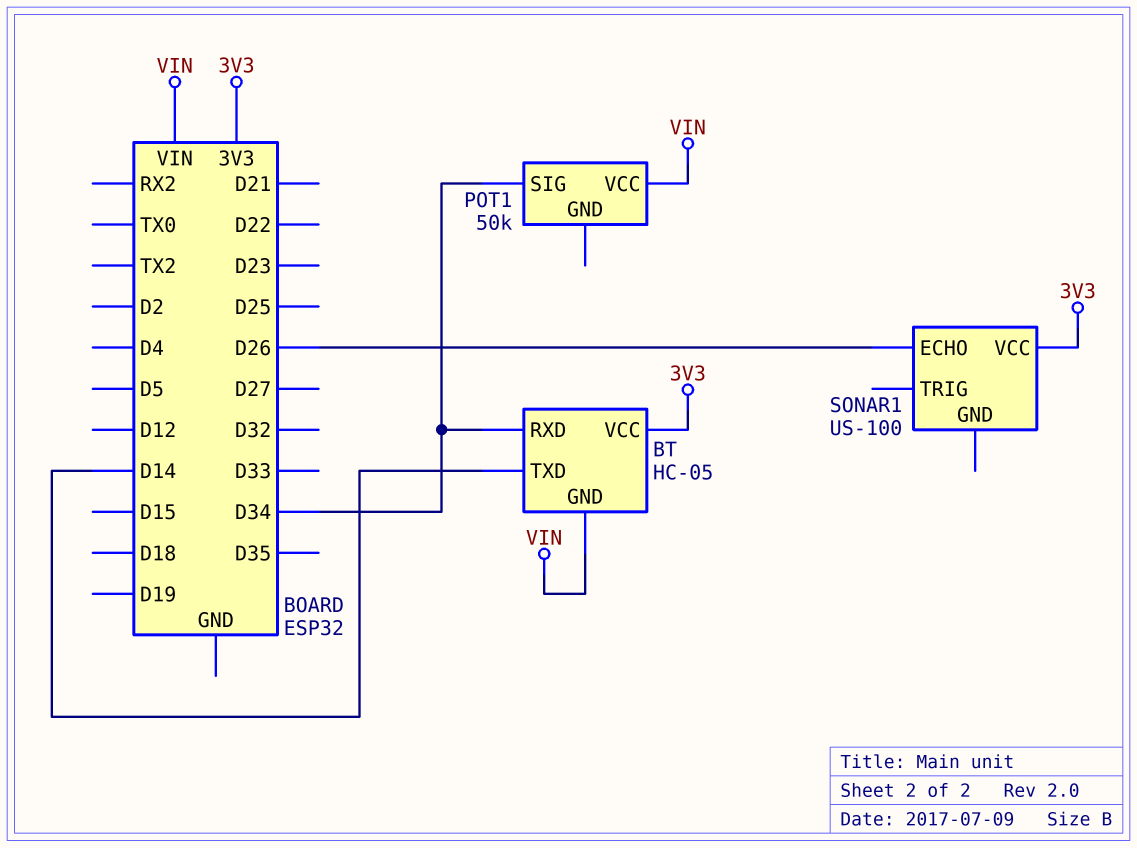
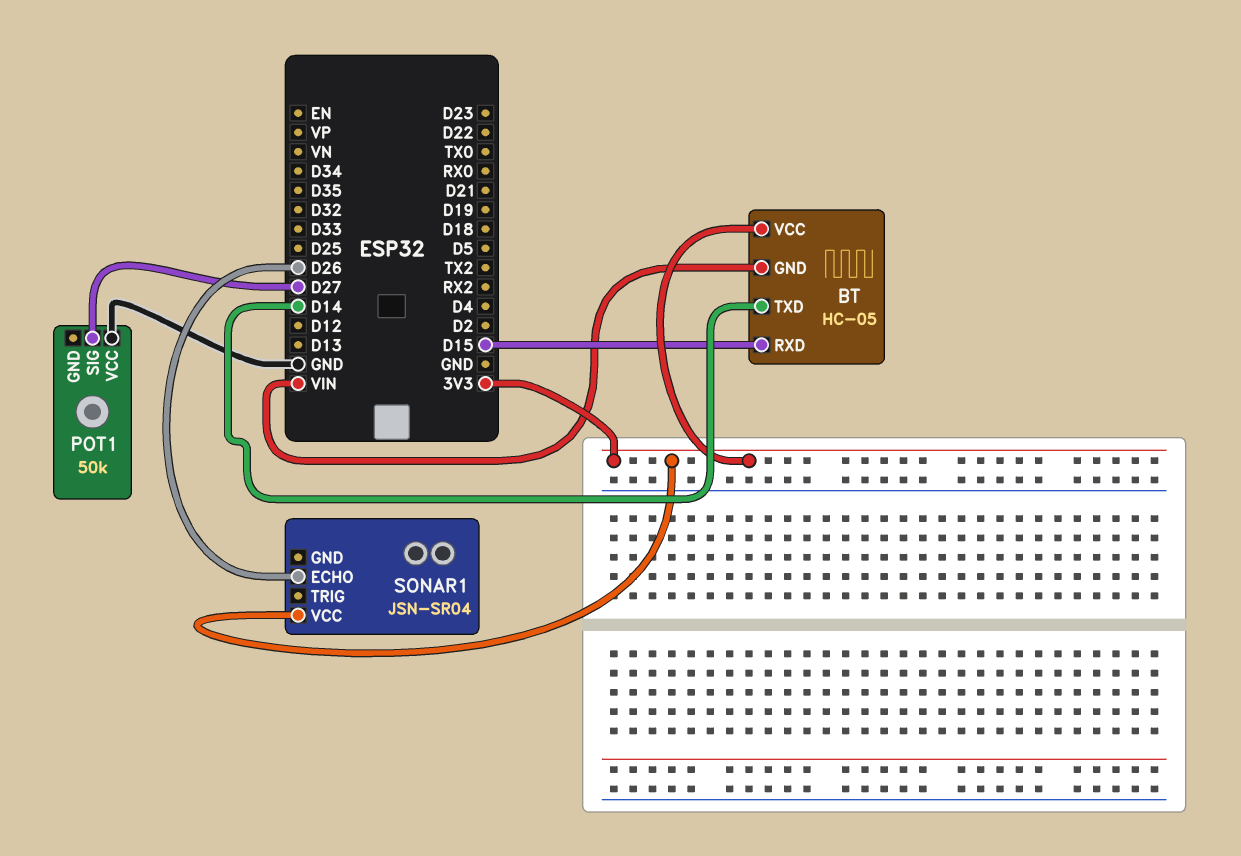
BT pin RXD: D34 -> D15
POT1 pin SIG: D34 -> D27
POT1 pin VCC: VIN -> GND
SONAR1: US-100 -> JSN-SR04

